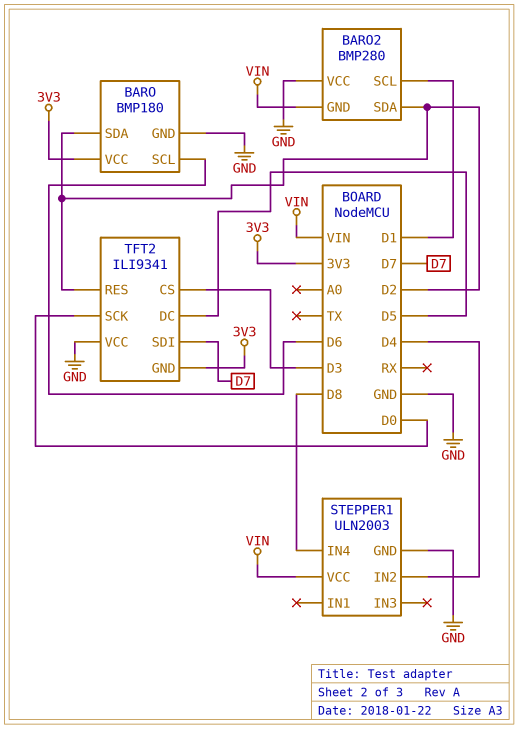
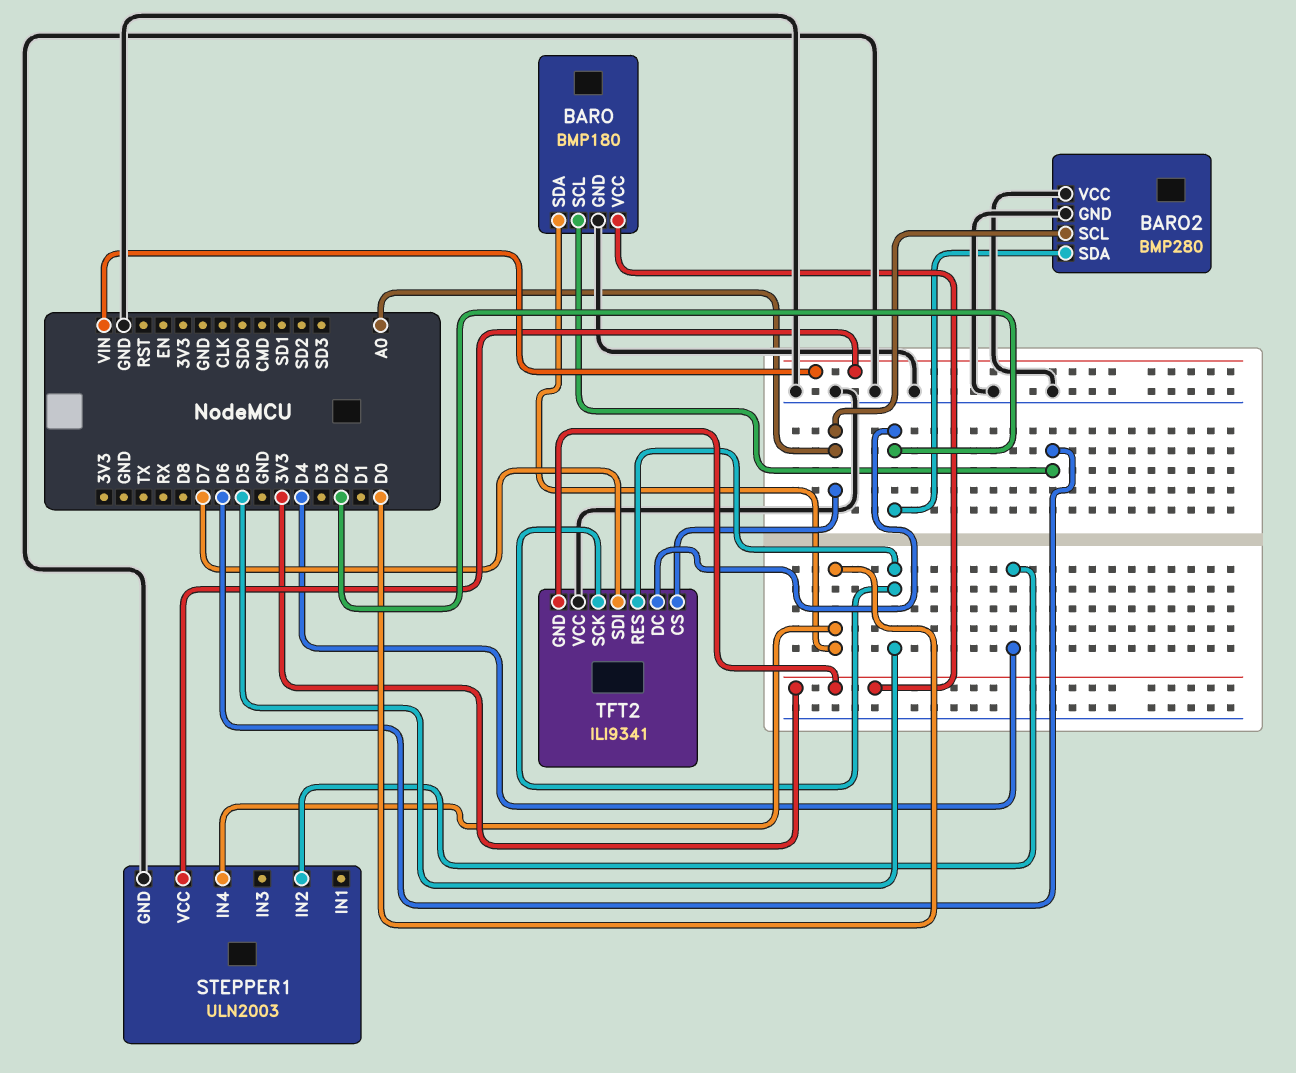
BARO pin SDA: D2 -> D0
BARO2 pin GND: VIN -> GND
BARO2 pin SCL: D1 -> A0
STEPPER1 pin IN4: D8 -> D0
TFT2 pin CS: D3 -> A0
TFT2 pin DC: D5 -> D2
TFT2 pin RES: D2 -> D5
TFT2 pin SCK: D0 -> D5

